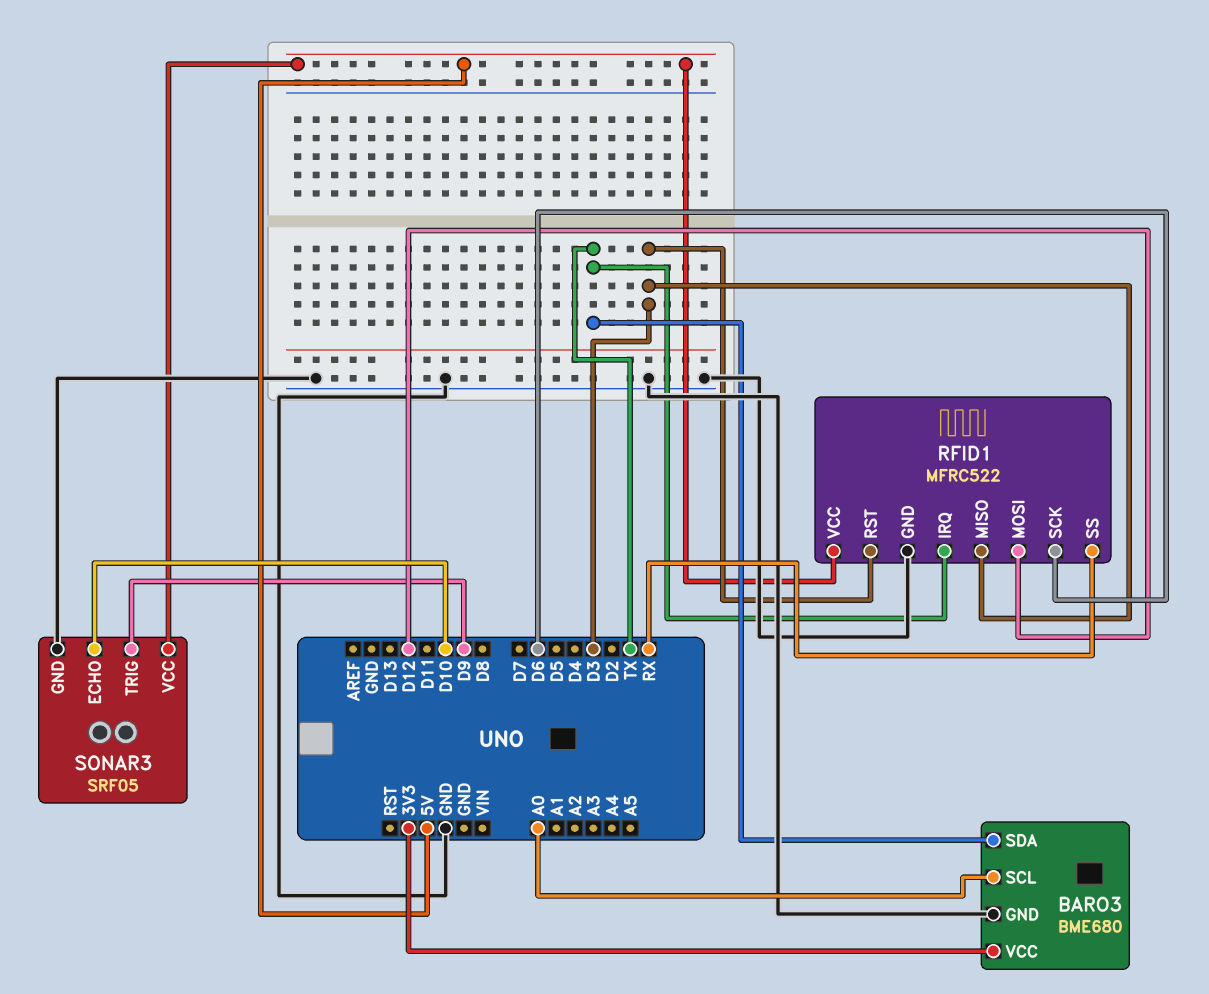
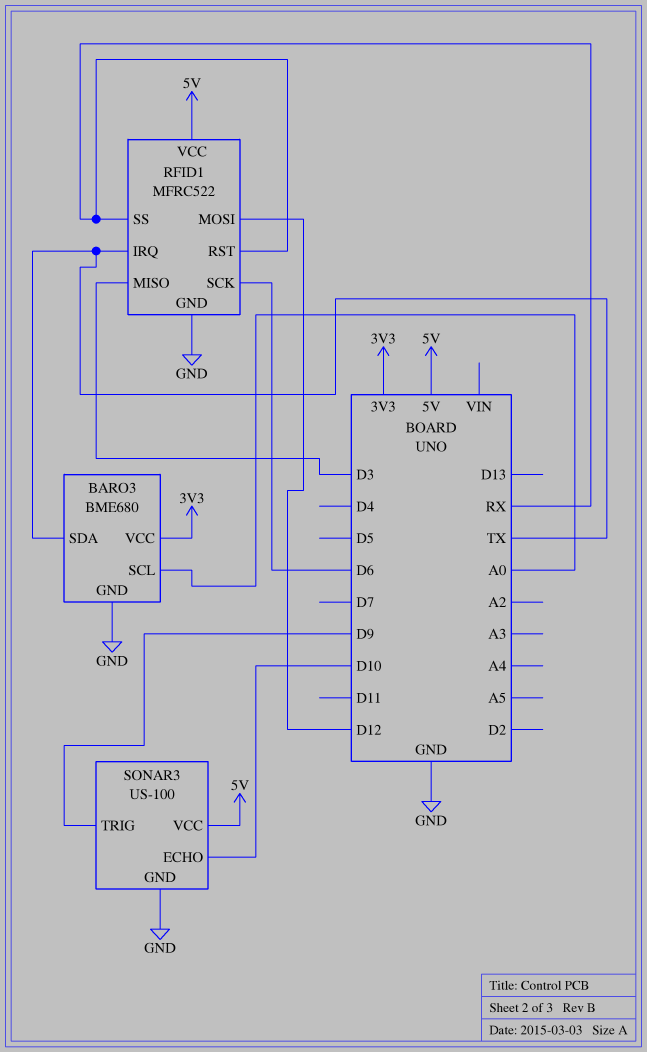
RFID1 pin RST: D3 -> RX
SONAR3: SRF05 -> US-100

